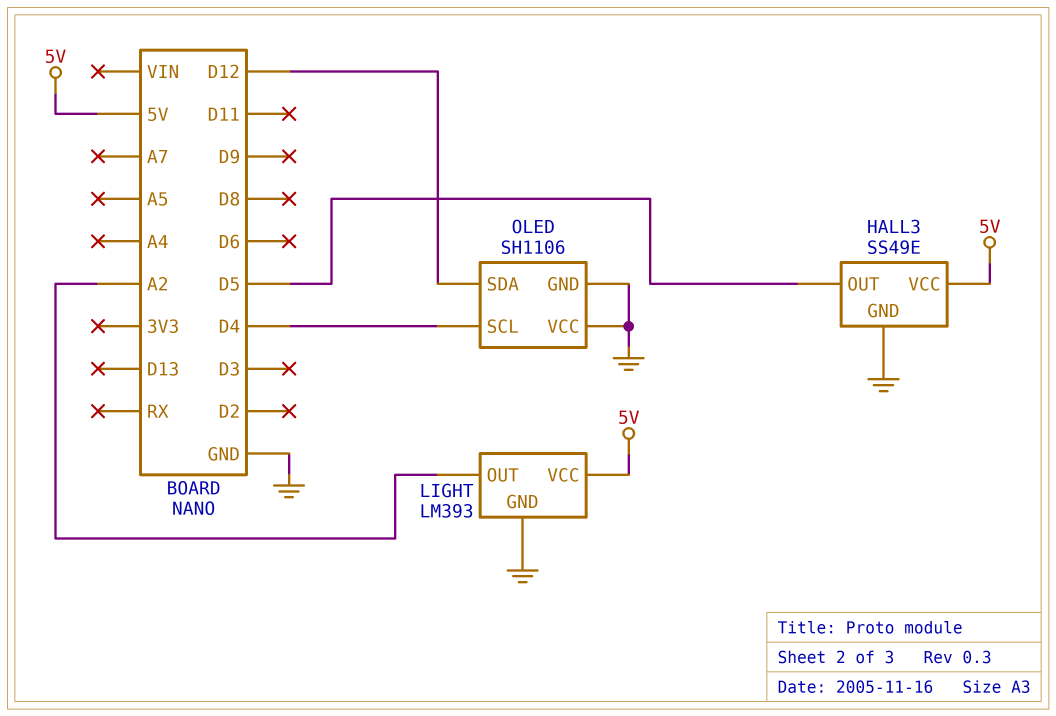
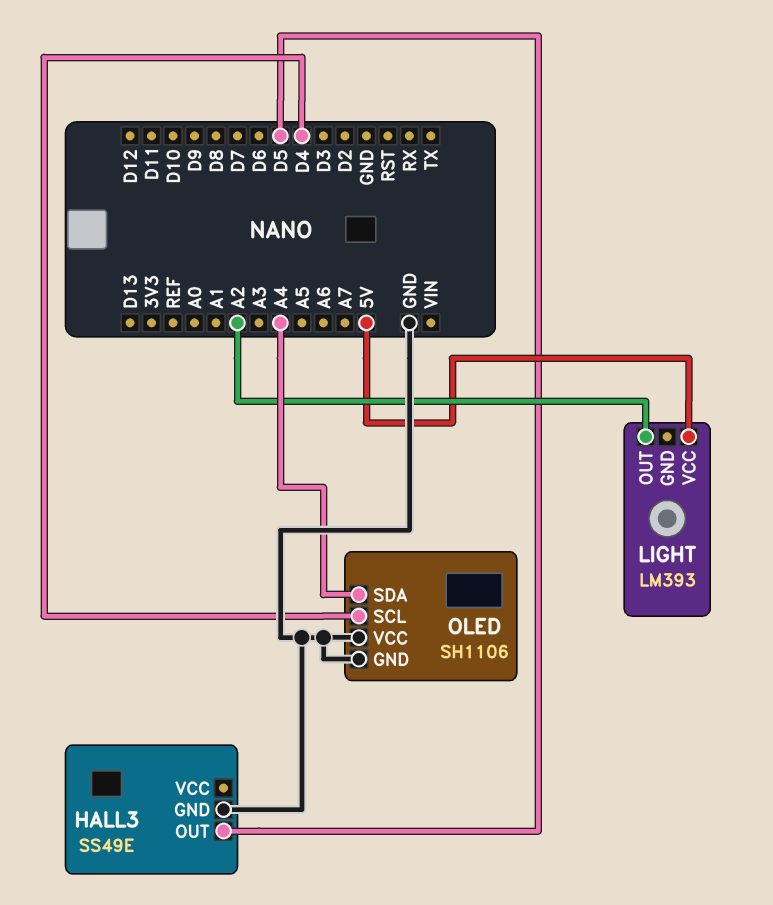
HALL3 pin VCC: 5V -> none
LIGHT pin GND: GND -> none
OLED pin SDA: D12 -> A4

